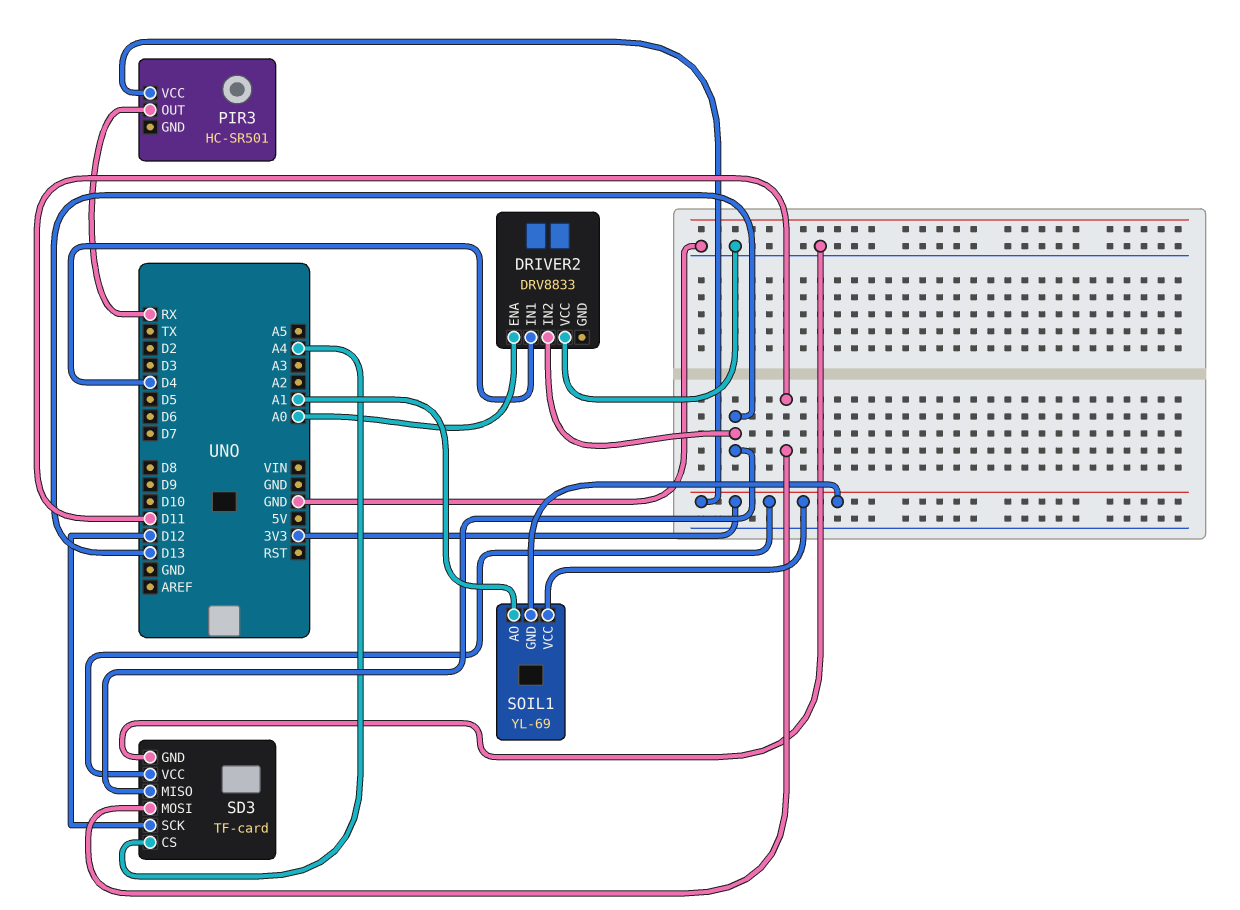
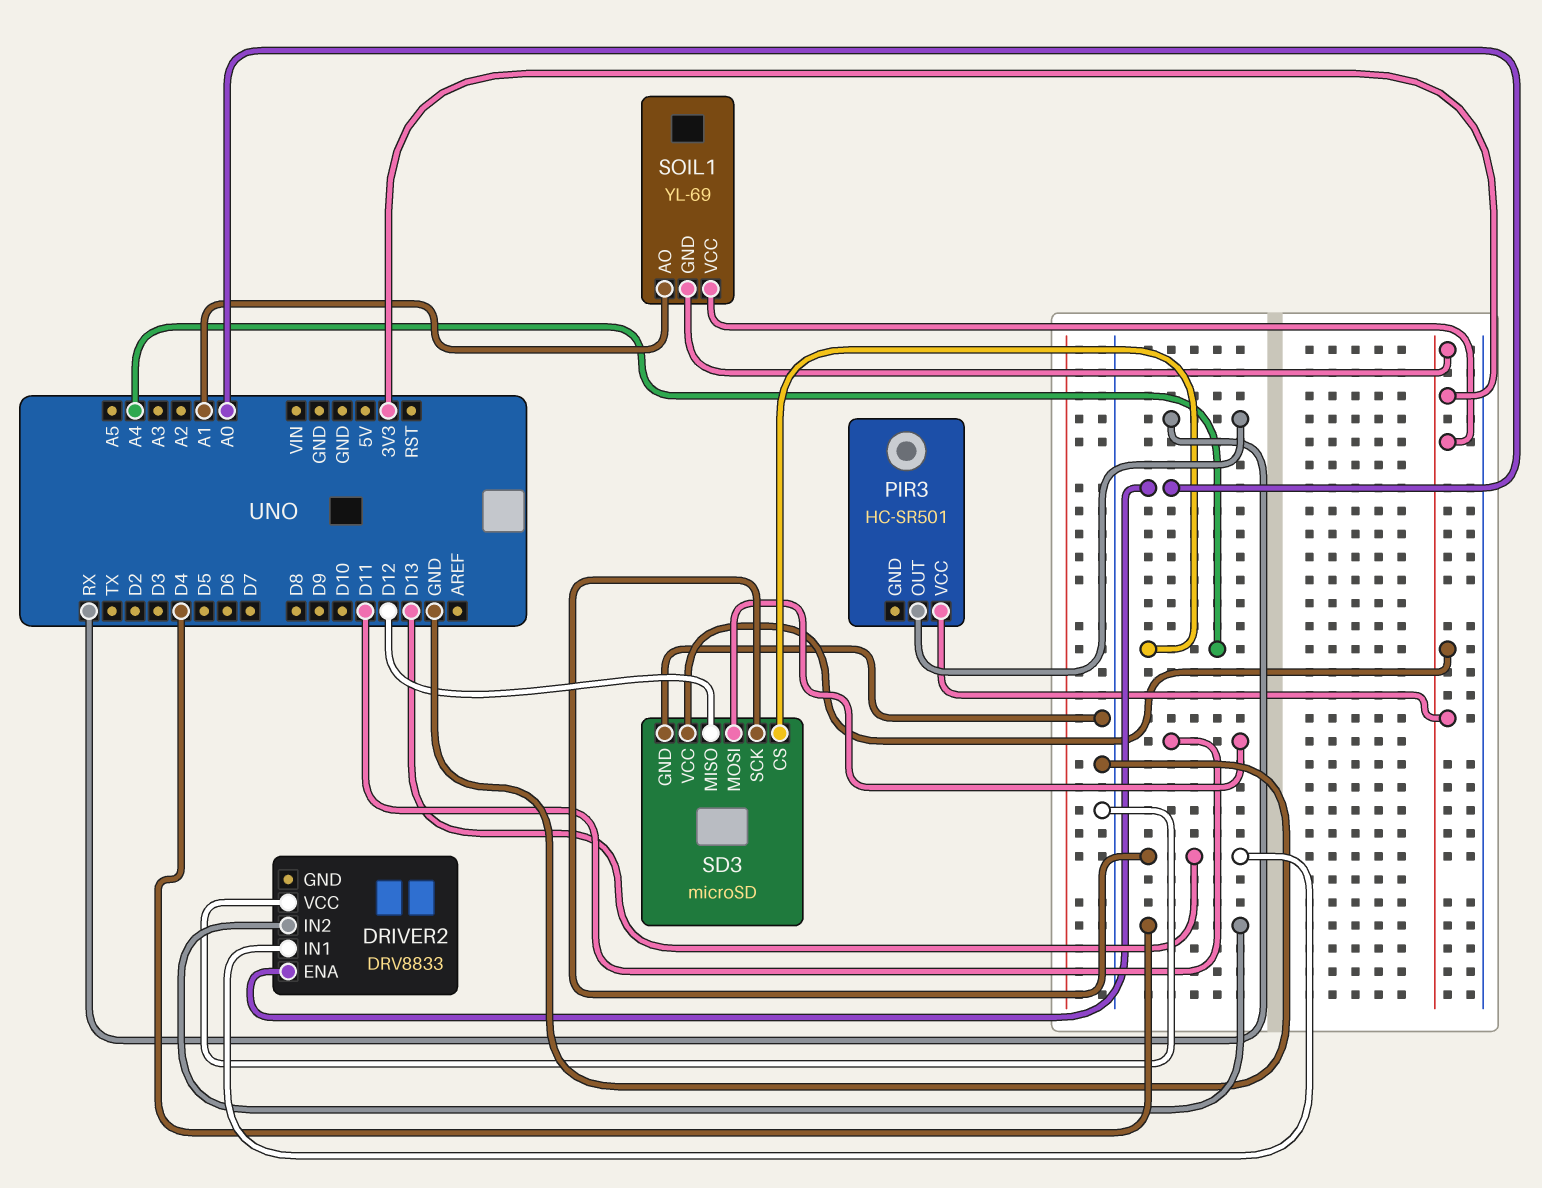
DRIVER2 pin IN1: D4 -> D13
DRIVER2 pin IN2: D13 -> D4
SD3: TF-card -> microSD
SD3 pin MISO: D13 -> D12
SD3 pin SCK: D12 -> D13

